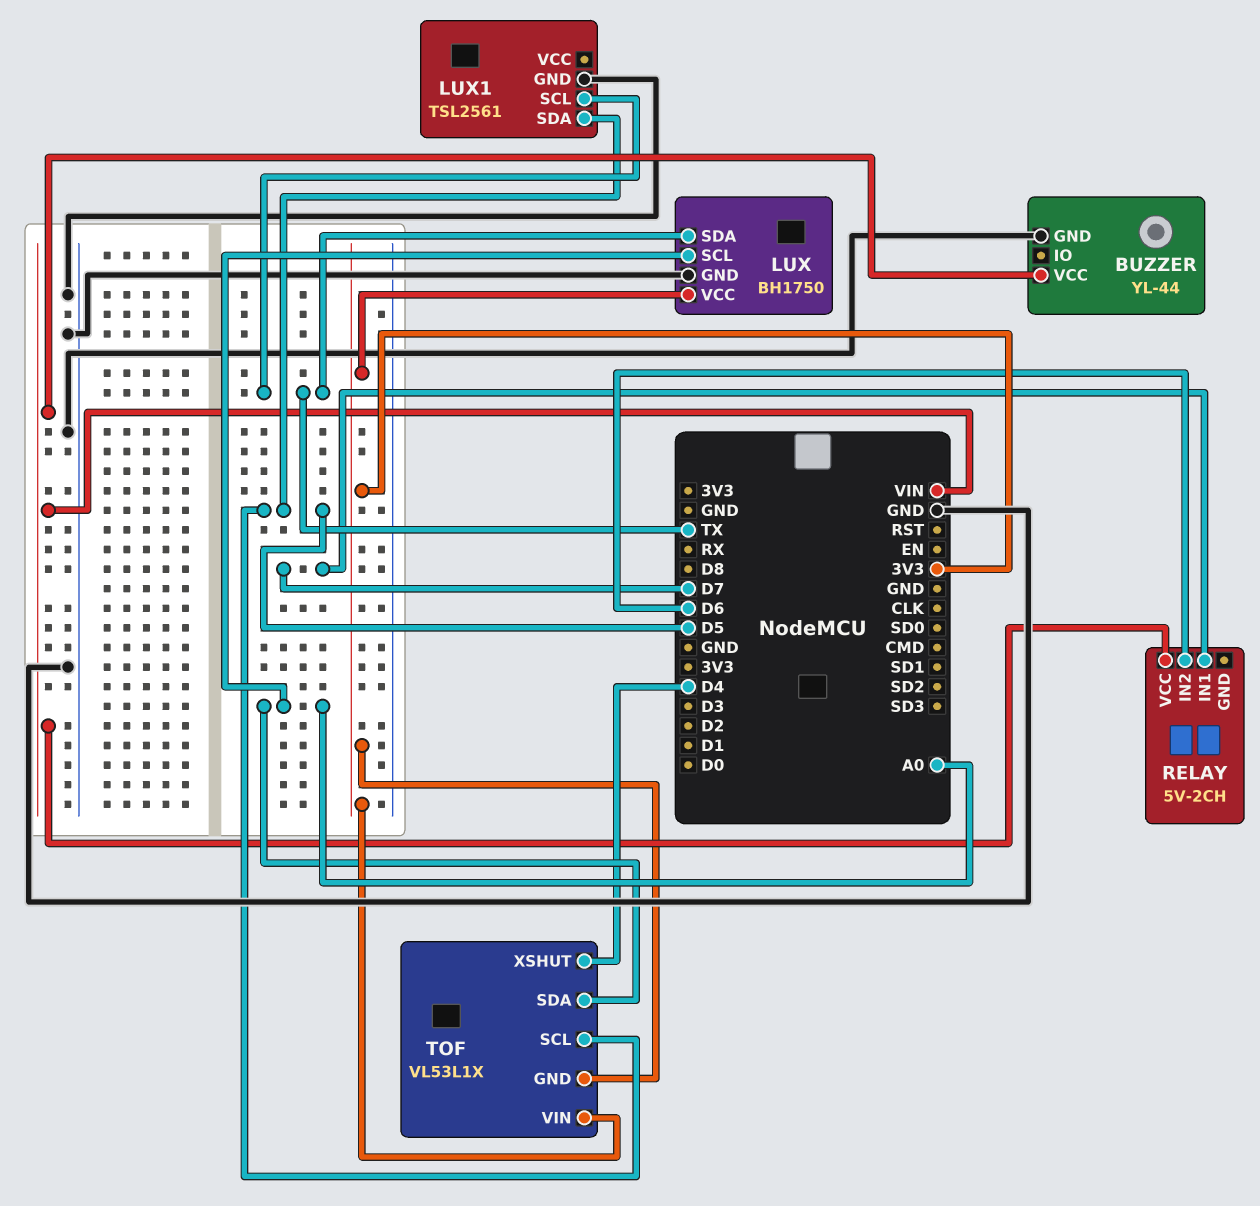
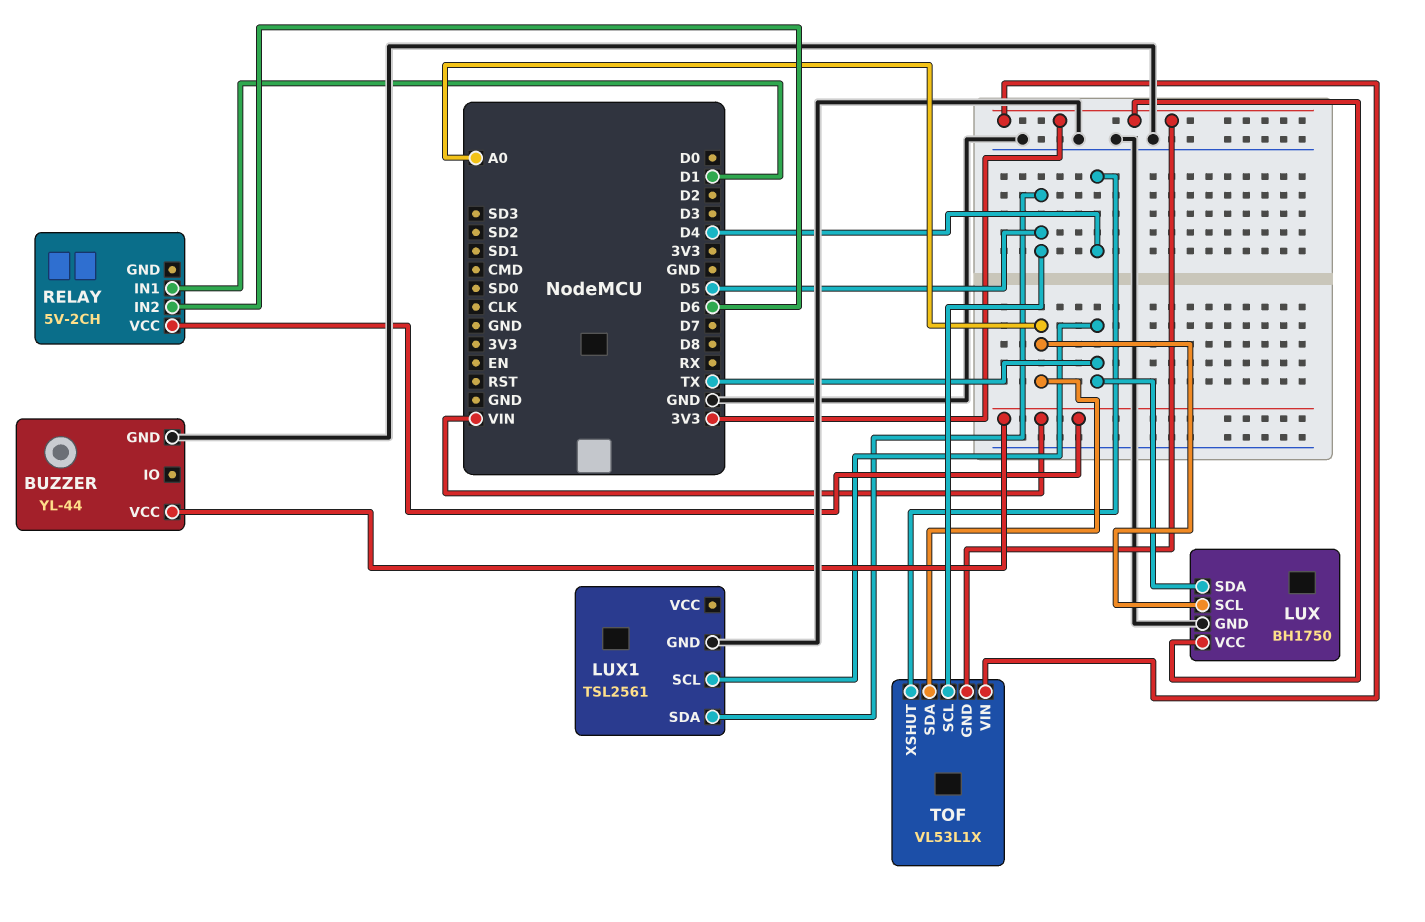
RELAY pin IN1: D7 -> D1

